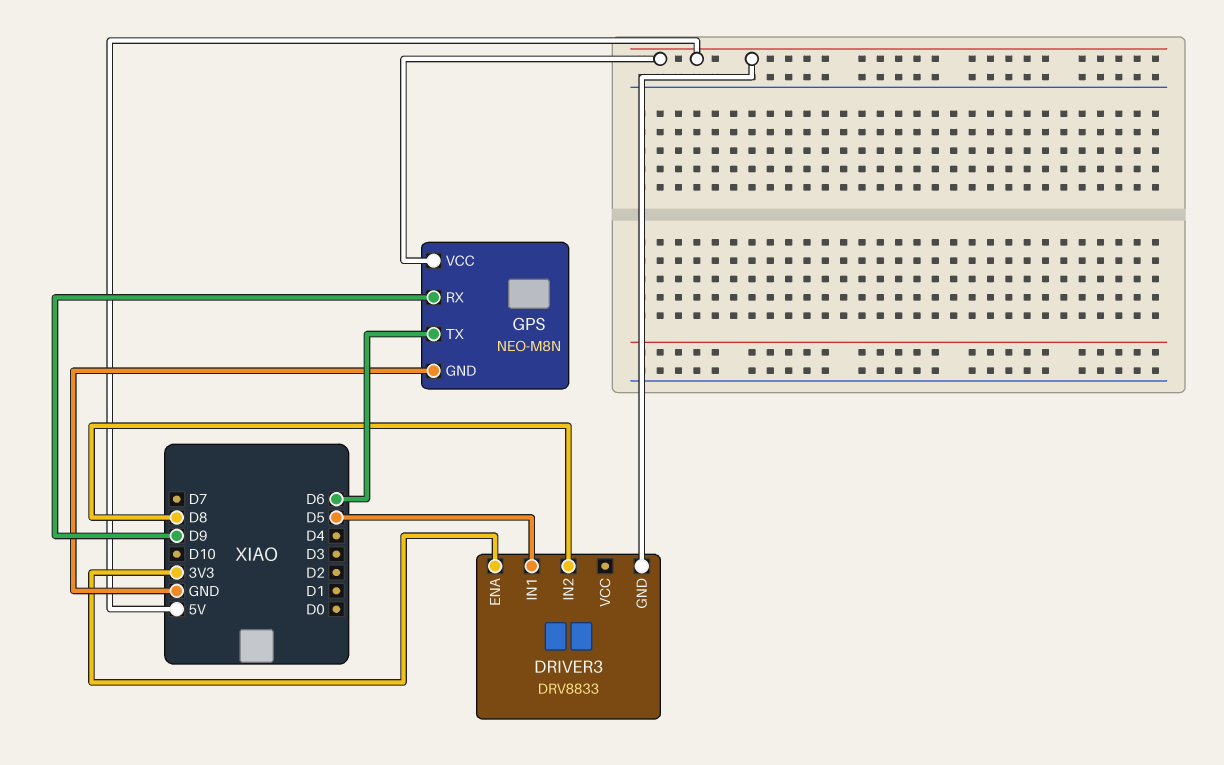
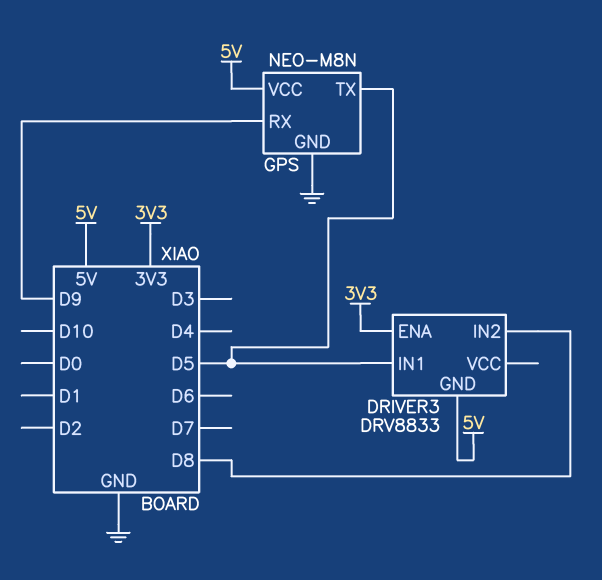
GPS pin TX: D6 -> D5

